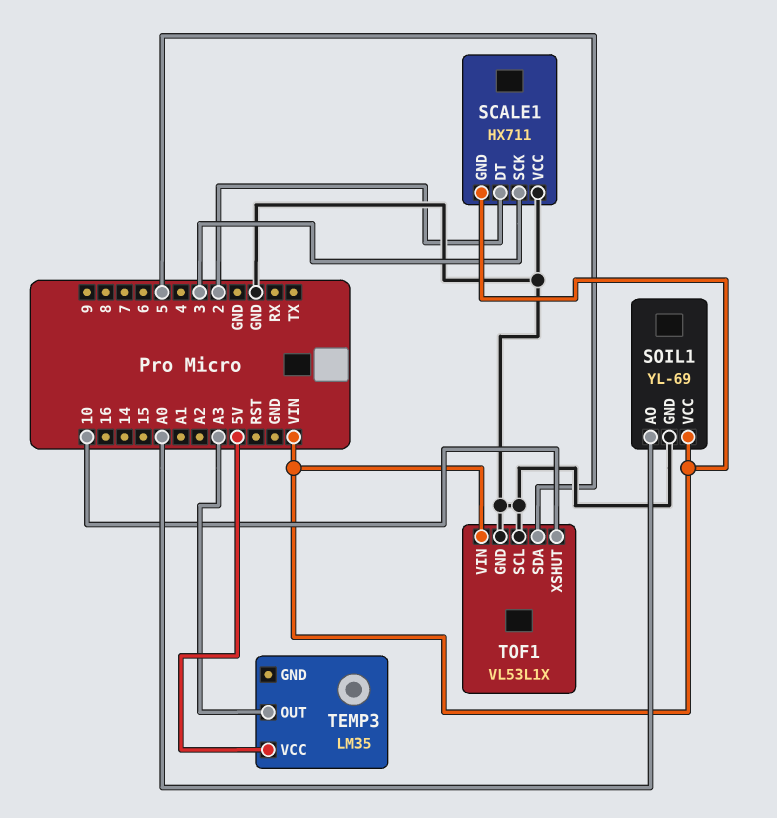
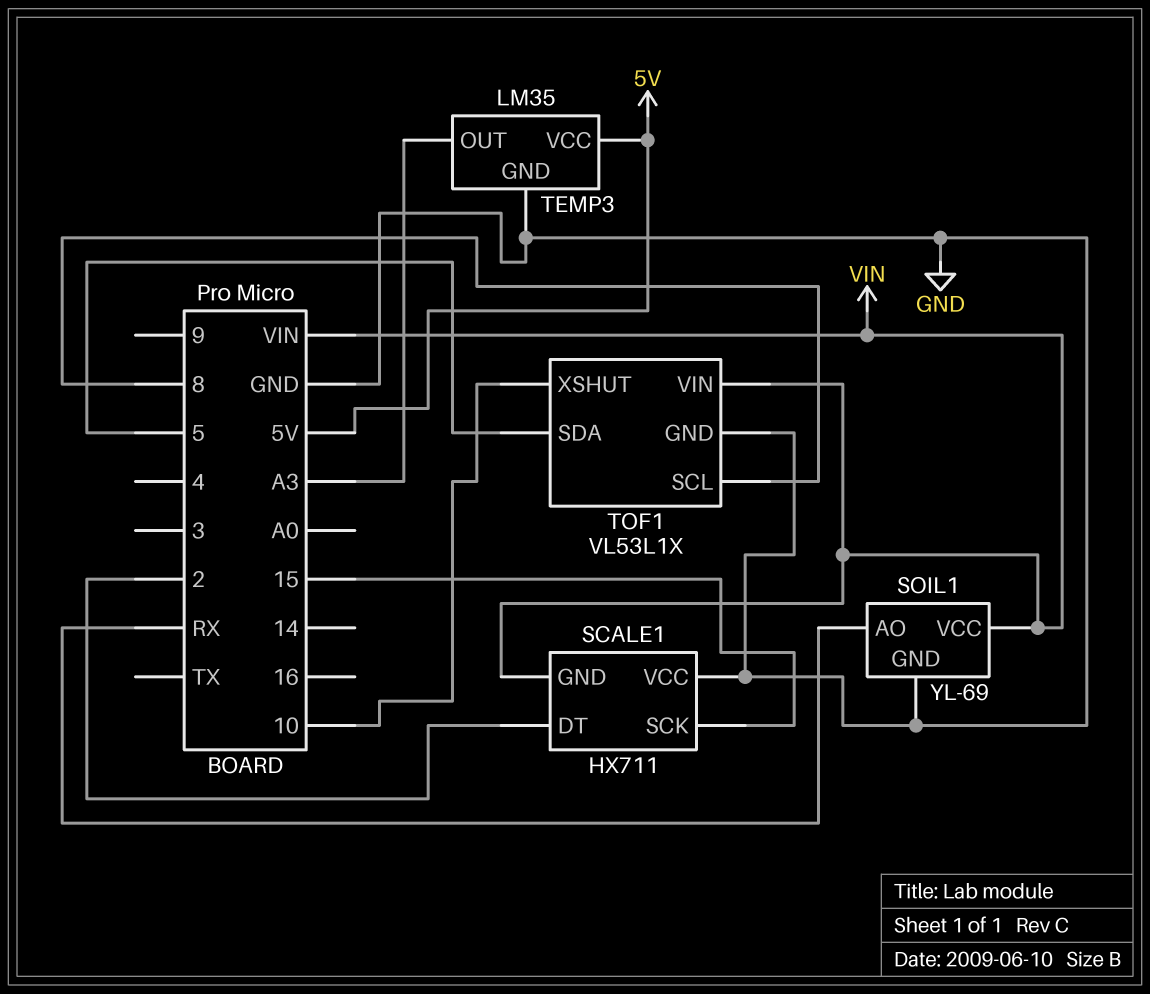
SCALE1 pin SCK: 3 -> 15
SOIL1 pin AO: A0 -> RX
TEMP3 pin GND: none -> GND
TOF1 pin SCL: GND -> 8

